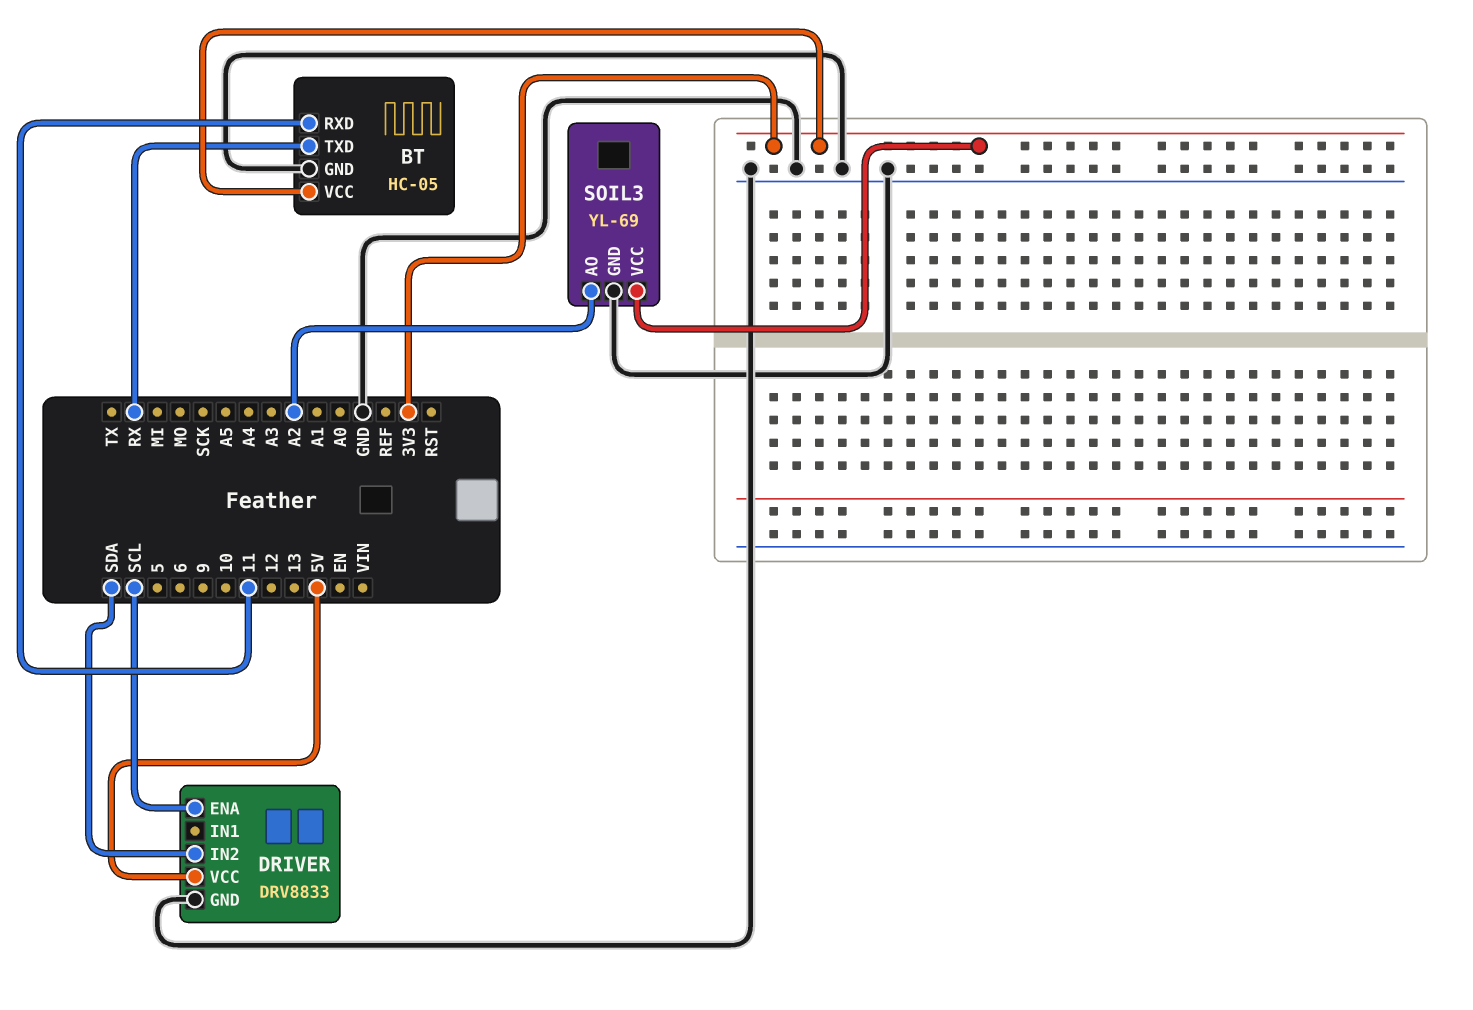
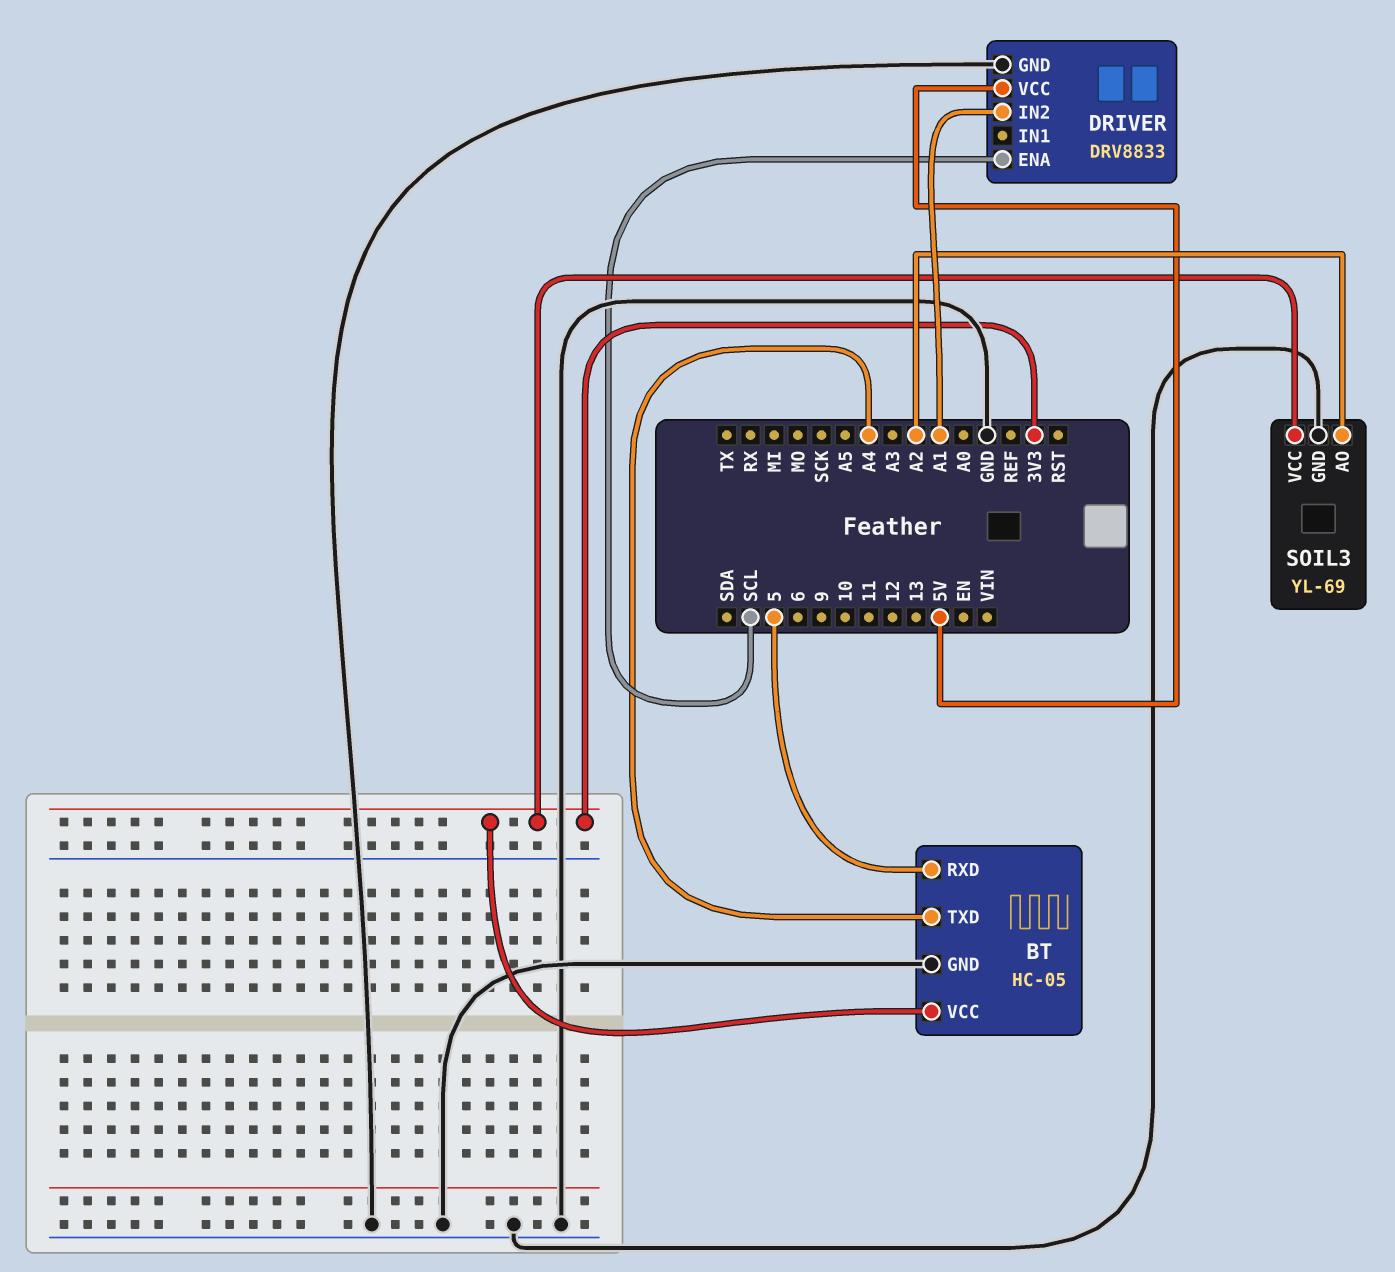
BT pin RXD: 11 -> 5
BT pin TXD: RX -> A4
DRIVER pin IN2: SDA -> A1

